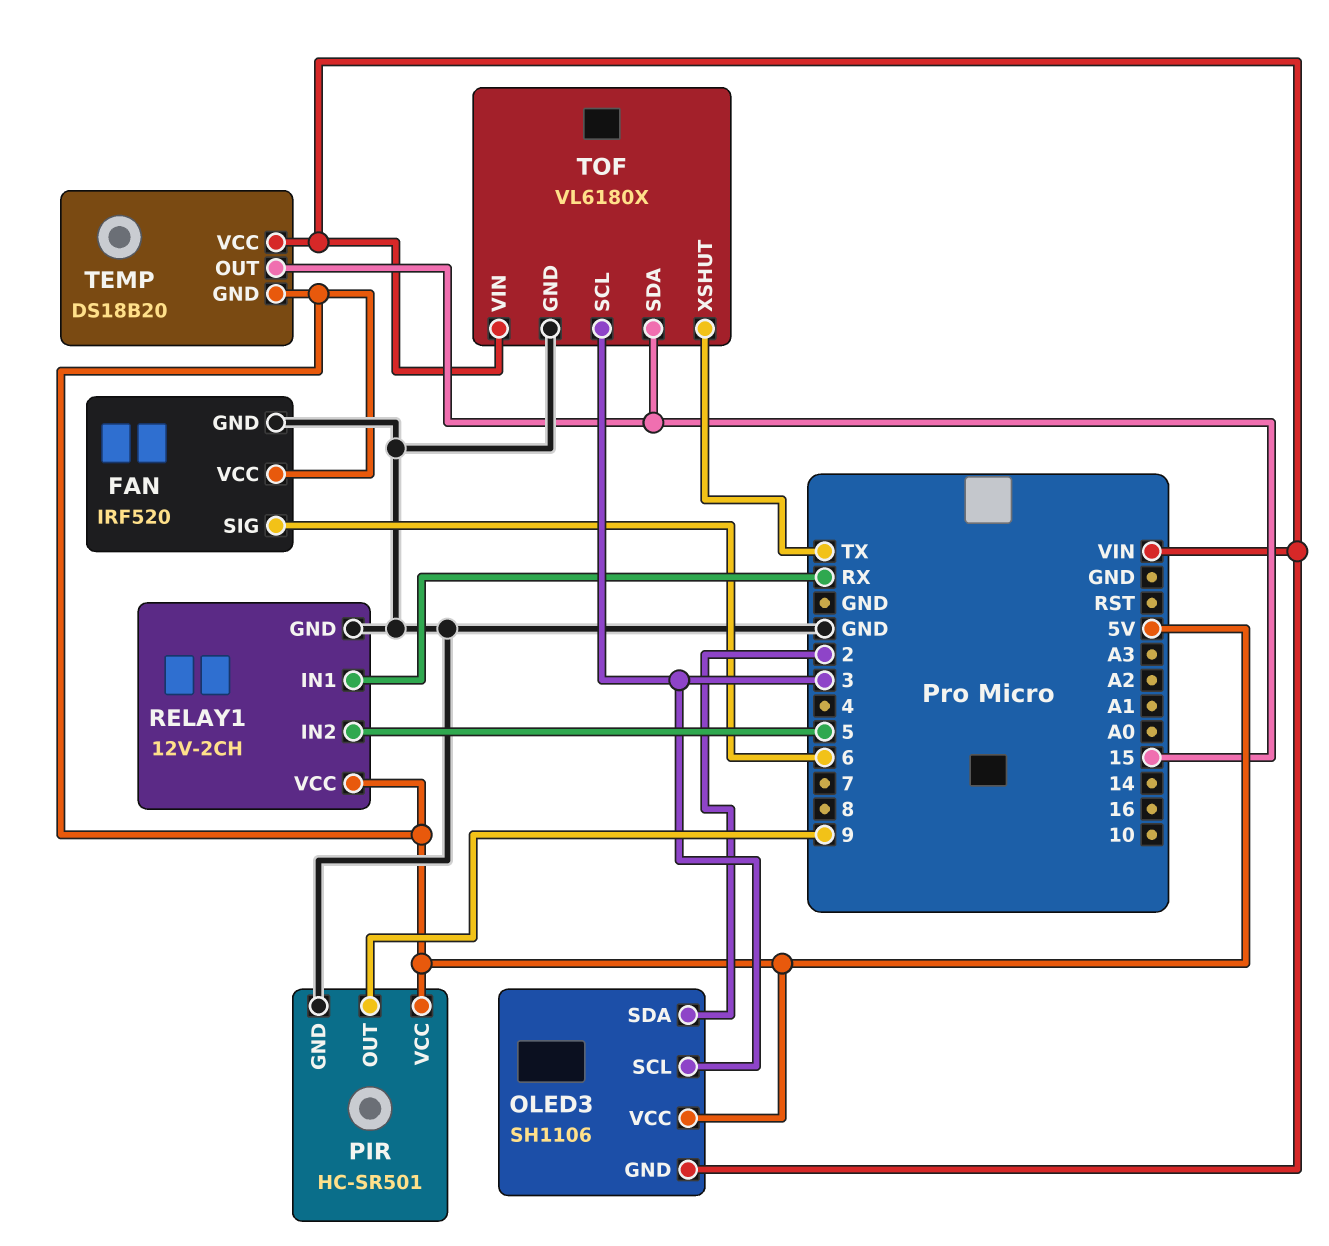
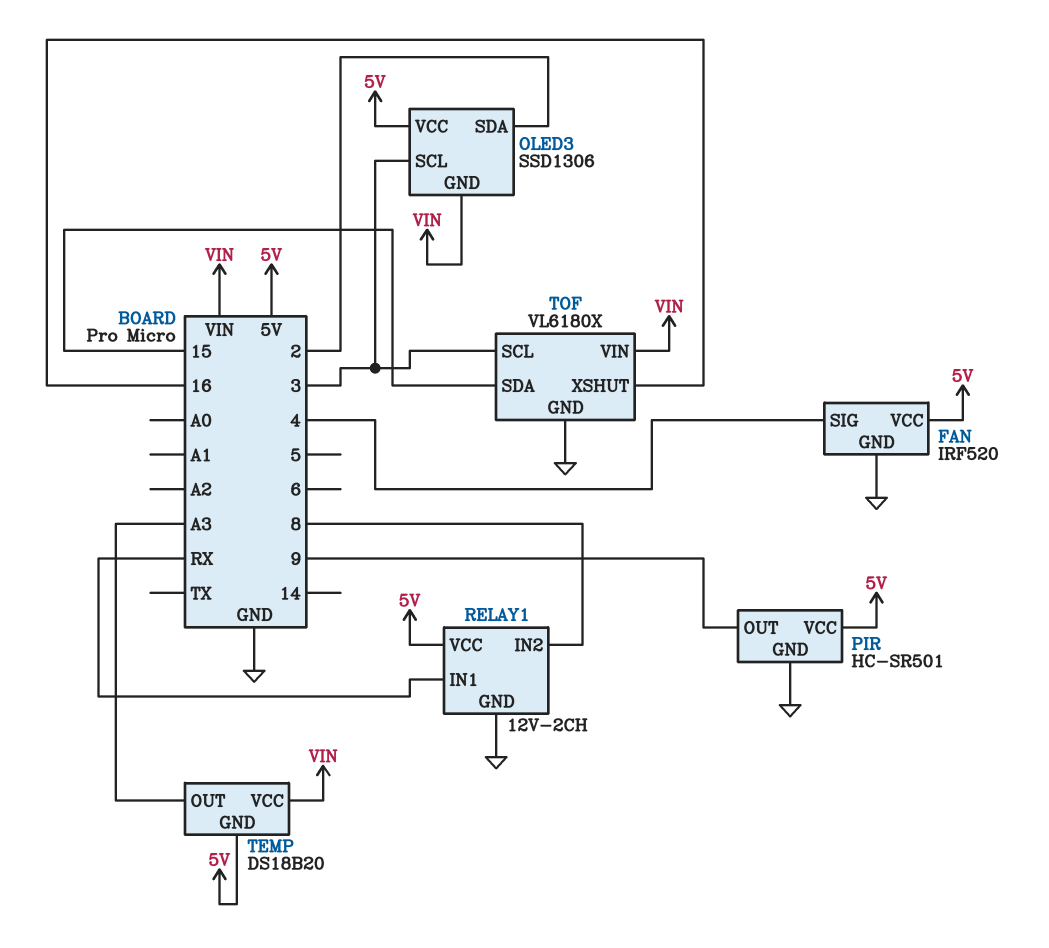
FAN pin SIG: 6 -> 4
OLED3: SH1106 -> SSD1306
RELAY1 pin IN2: 5 -> 8
TEMP pin OUT: 15 -> A3
TOF pin XSHUT: TX -> 16

